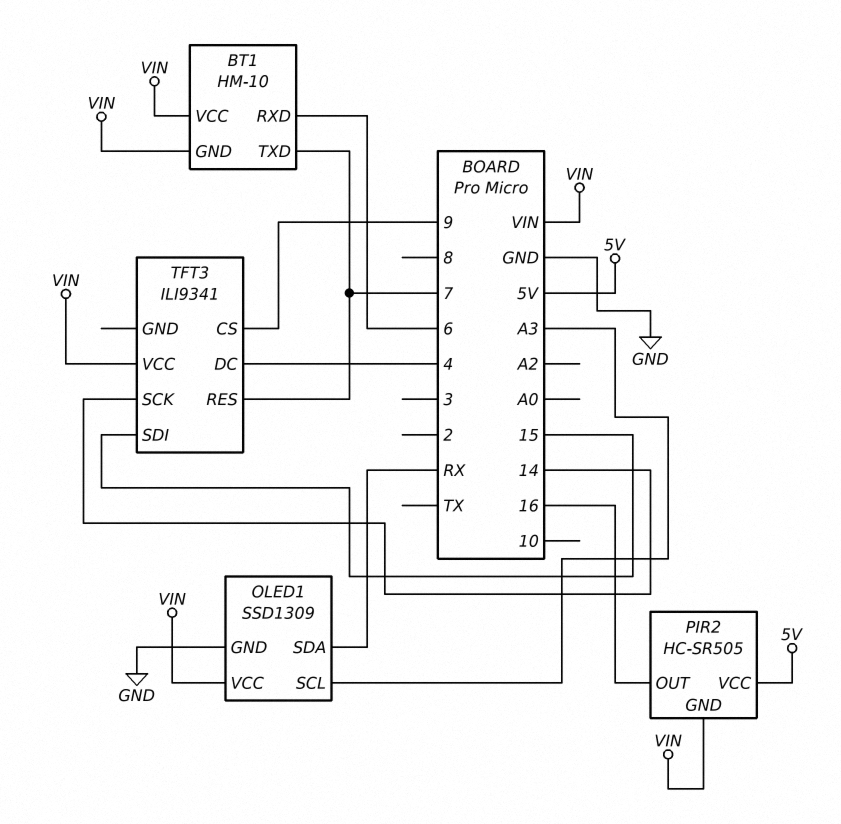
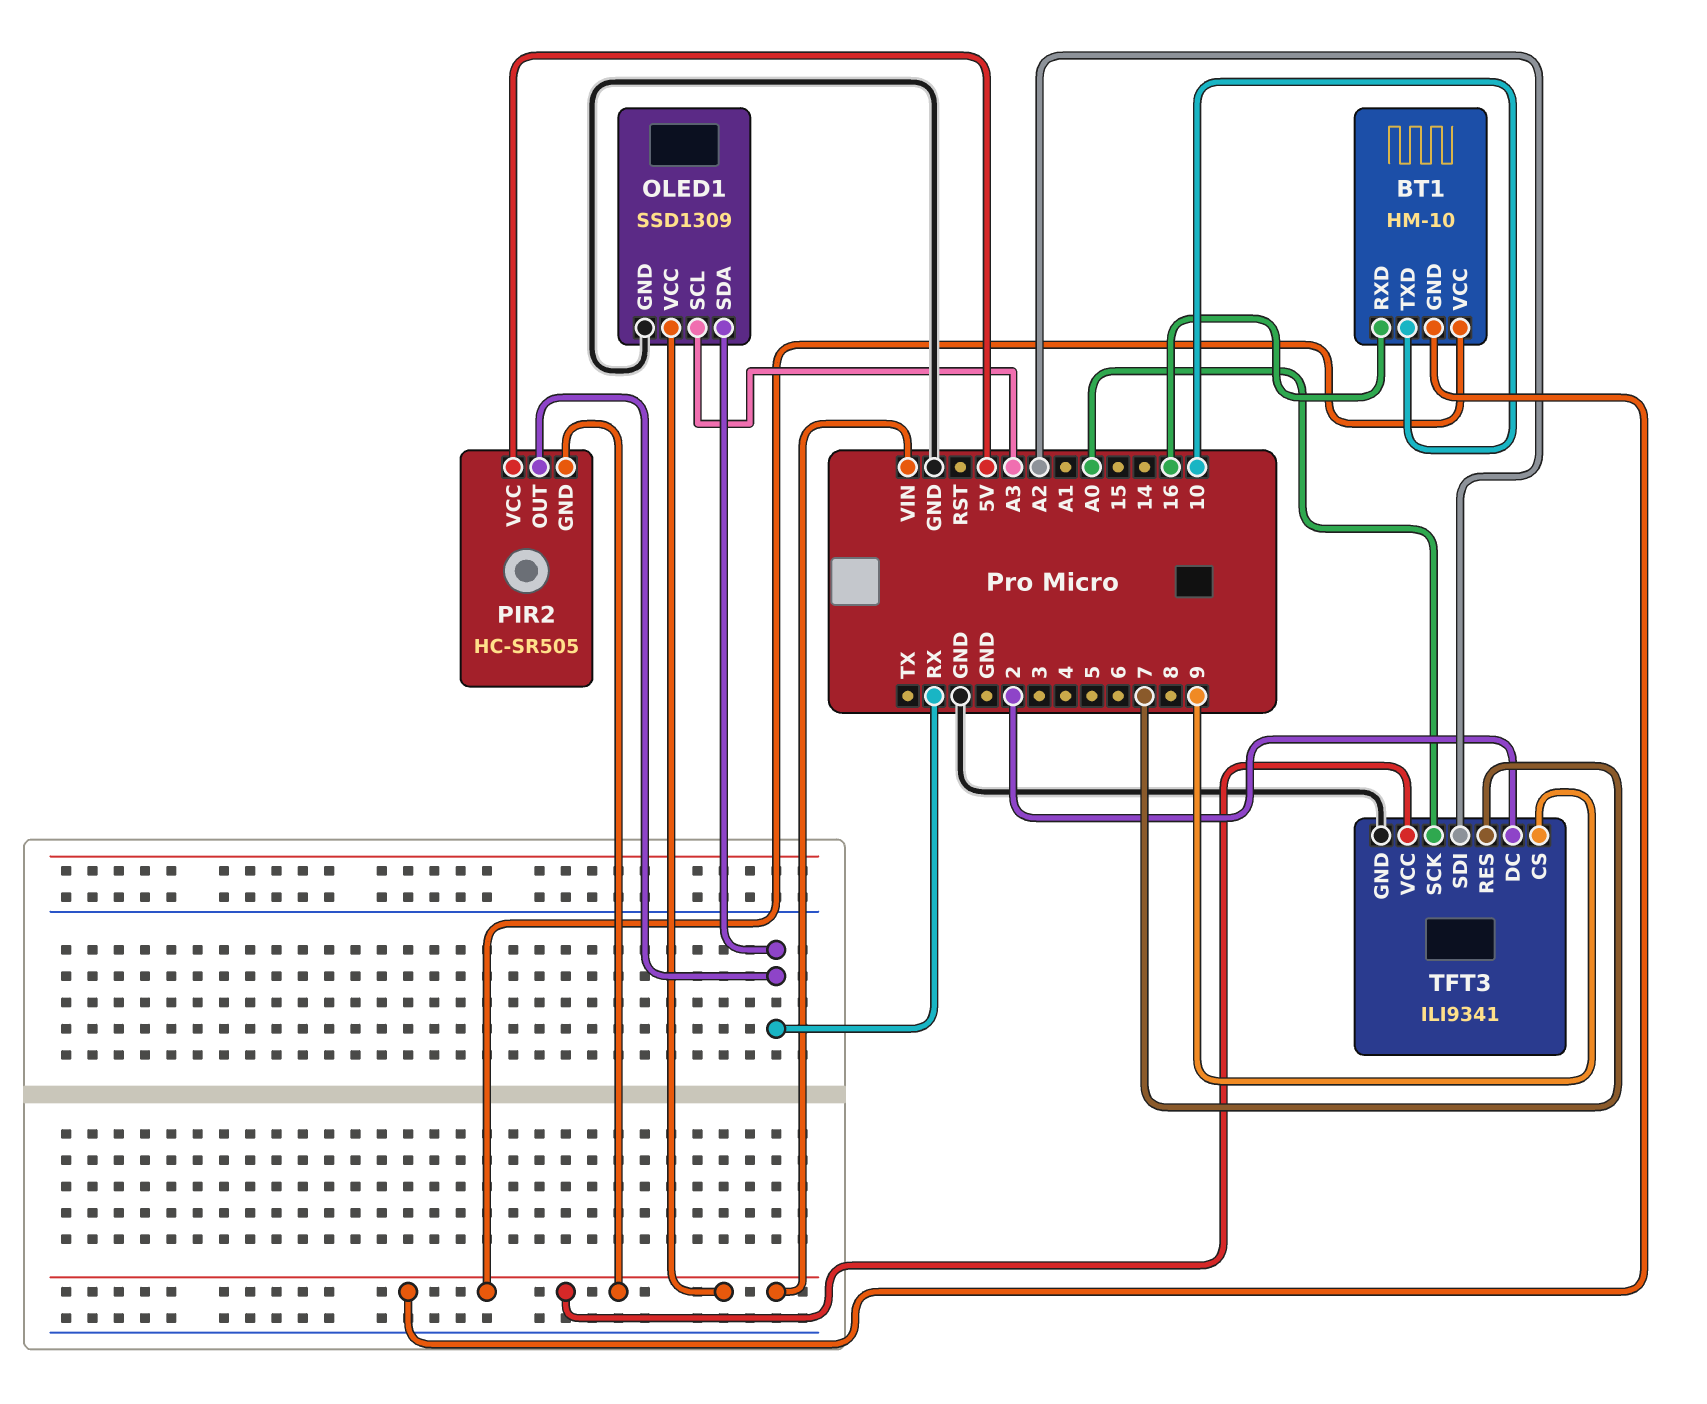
BT1 pin RXD: 6 -> 16
BT1 pin TXD: 7 -> 10
PIR2 pin OUT: 16 -> RX
TFT3 pin DC: 4 -> 2
TFT3 pin GND: none -> GND
TFT3 pin SCK: 14 -> A0
TFT3 pin SDI: 15 -> A2

